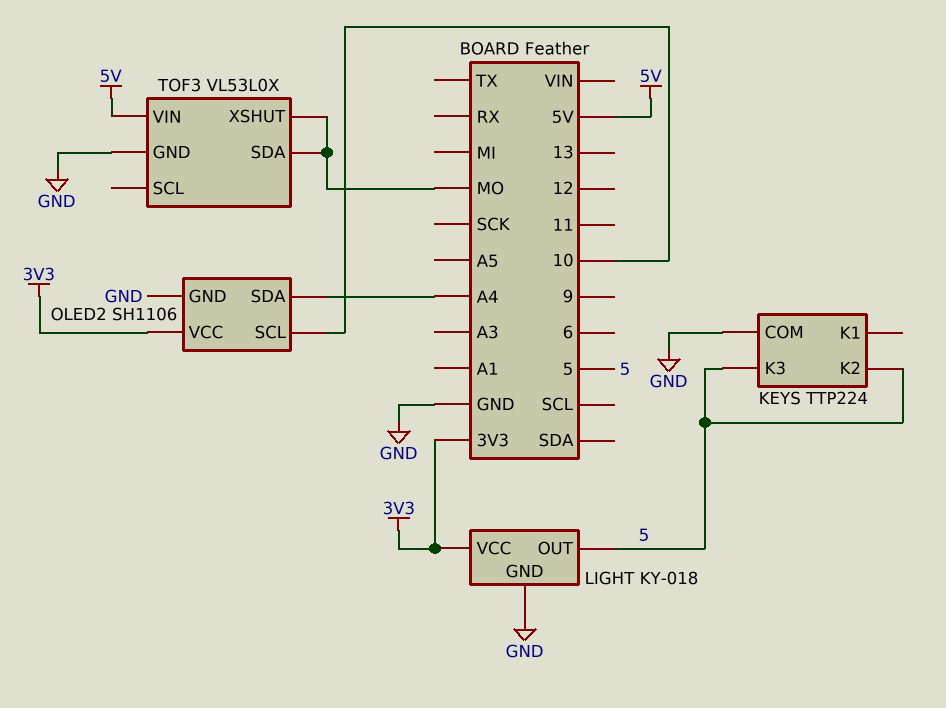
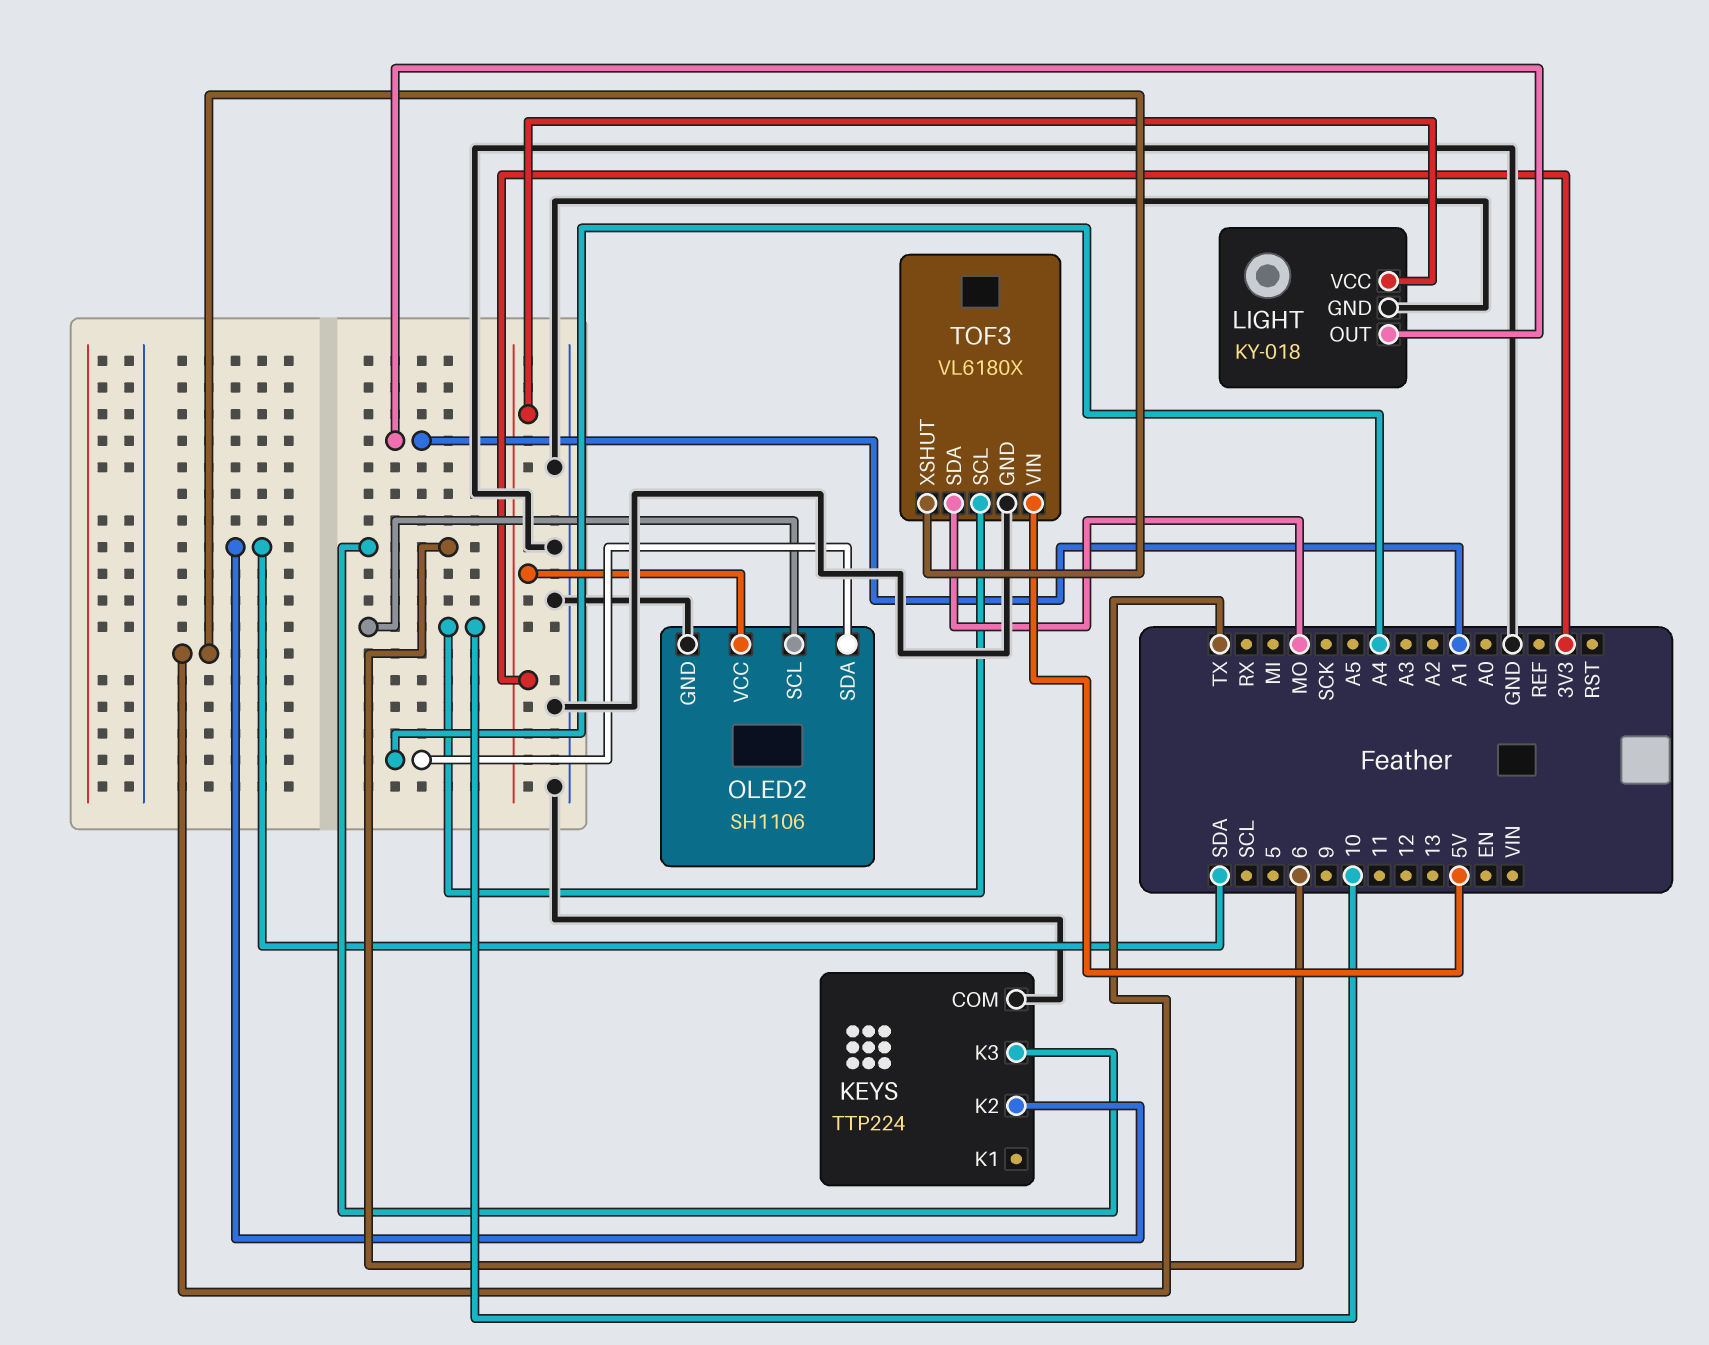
KEYS pin K2: 5 -> SDA
KEYS pin K3: 5 -> 6
LIGHT pin OUT: 5 -> A1
TOF3: VL53L0X -> VL6180X
TOF3 pin SCL: none -> 10
TOF3 pin XSHUT: MO -> TX

